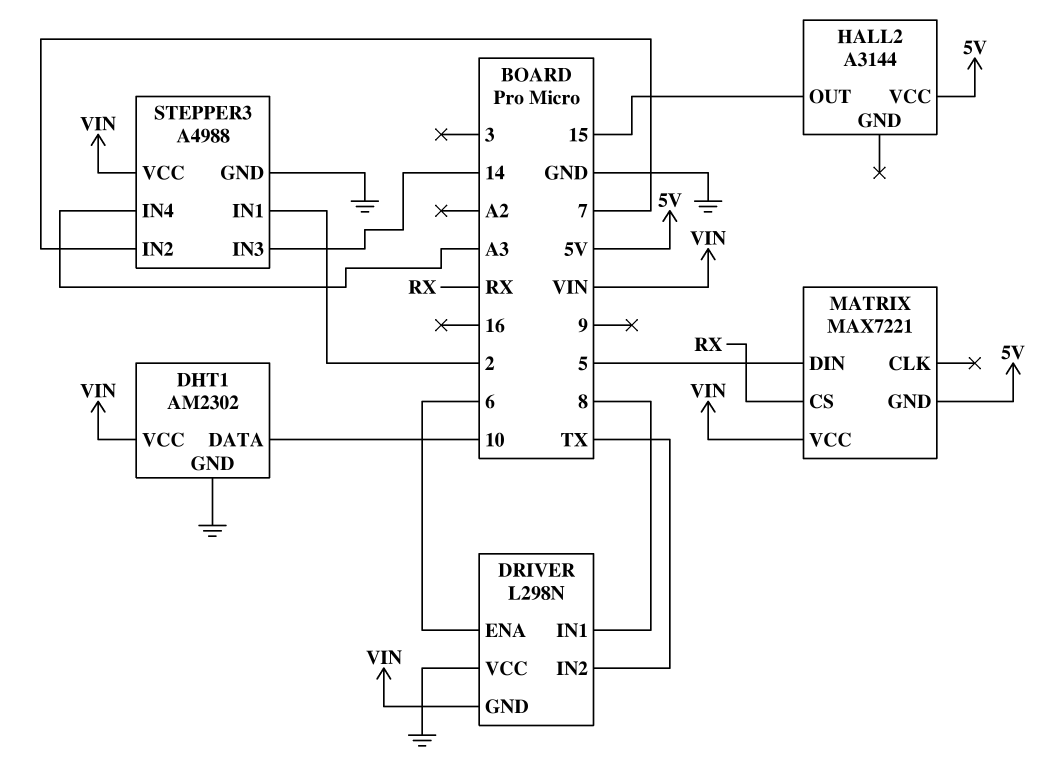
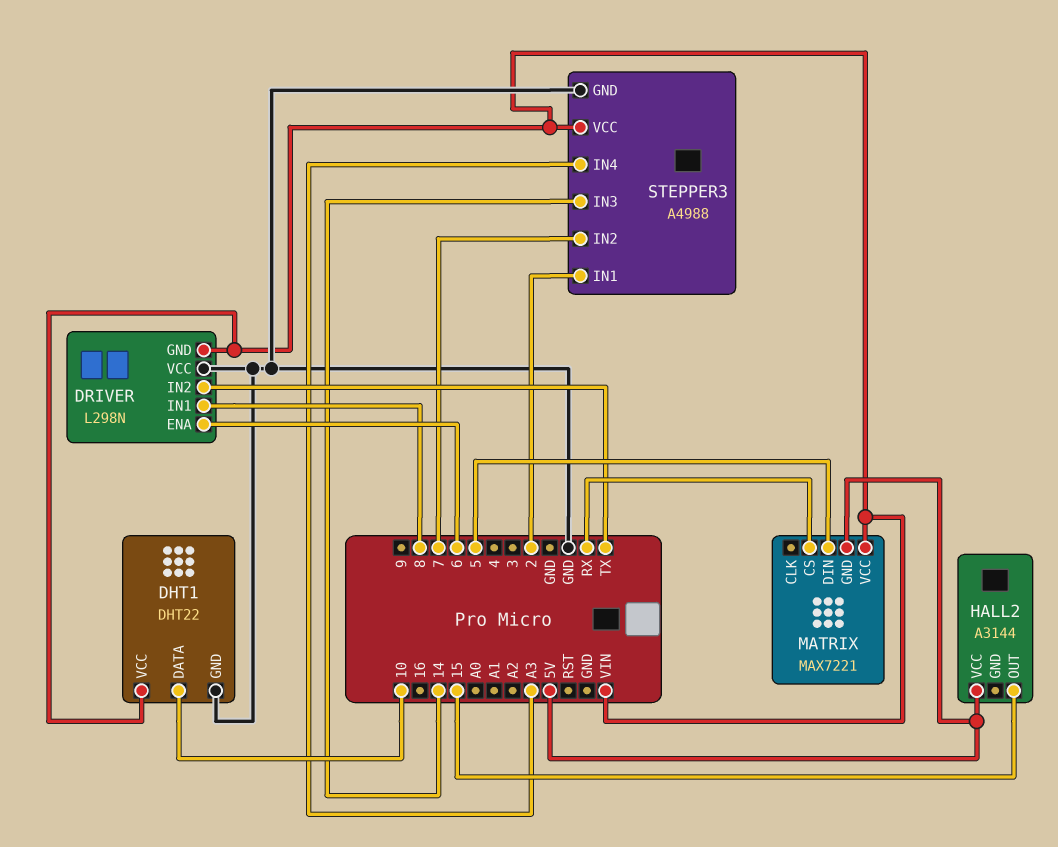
DHT1: AM2302 -> DHT22

